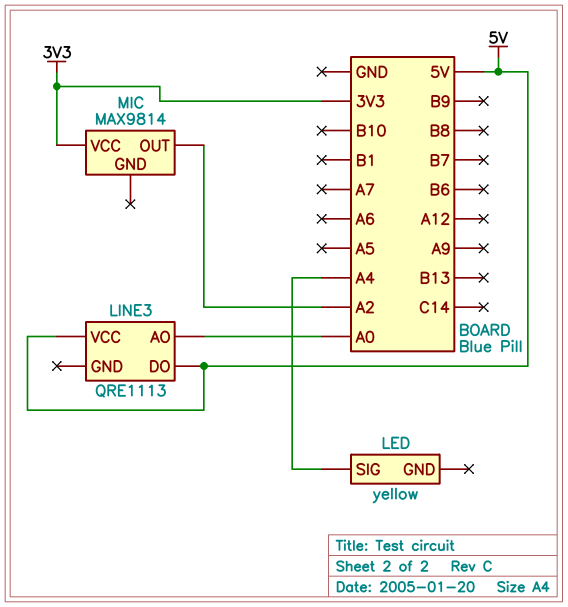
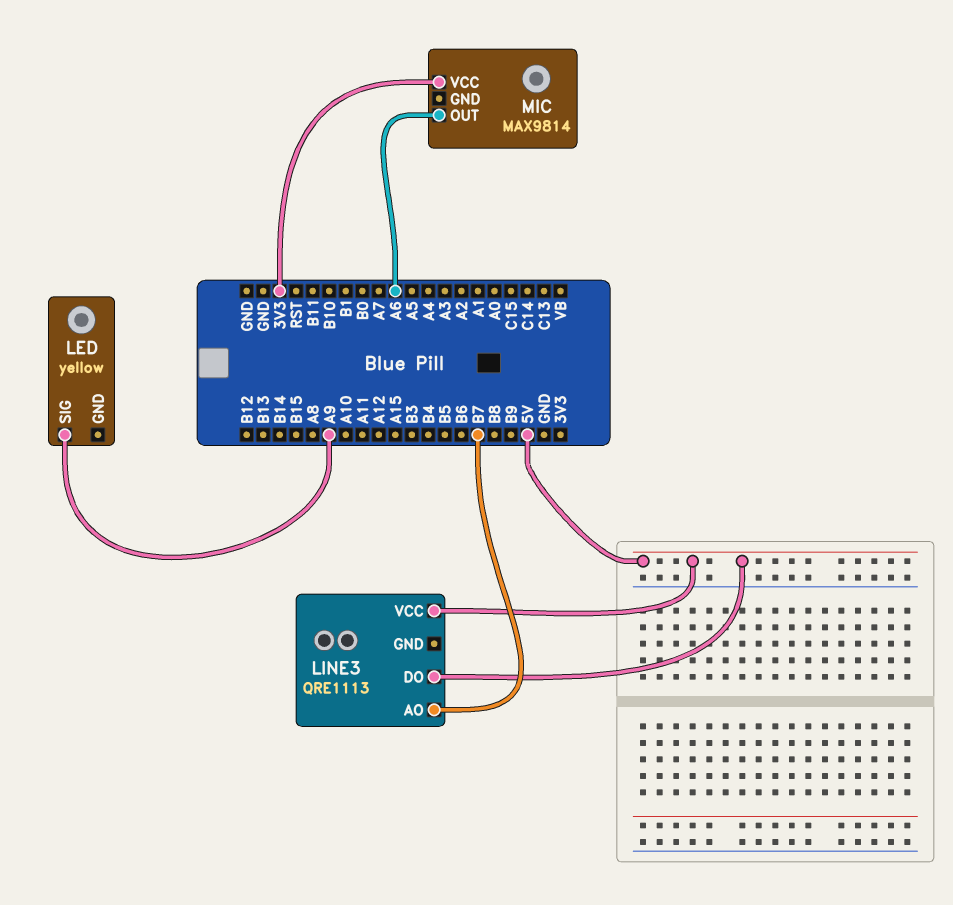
LED pin SIG: A4 -> A9
LINE3 pin AO: A0 -> B7
MIC pin OUT: A2 -> A6

